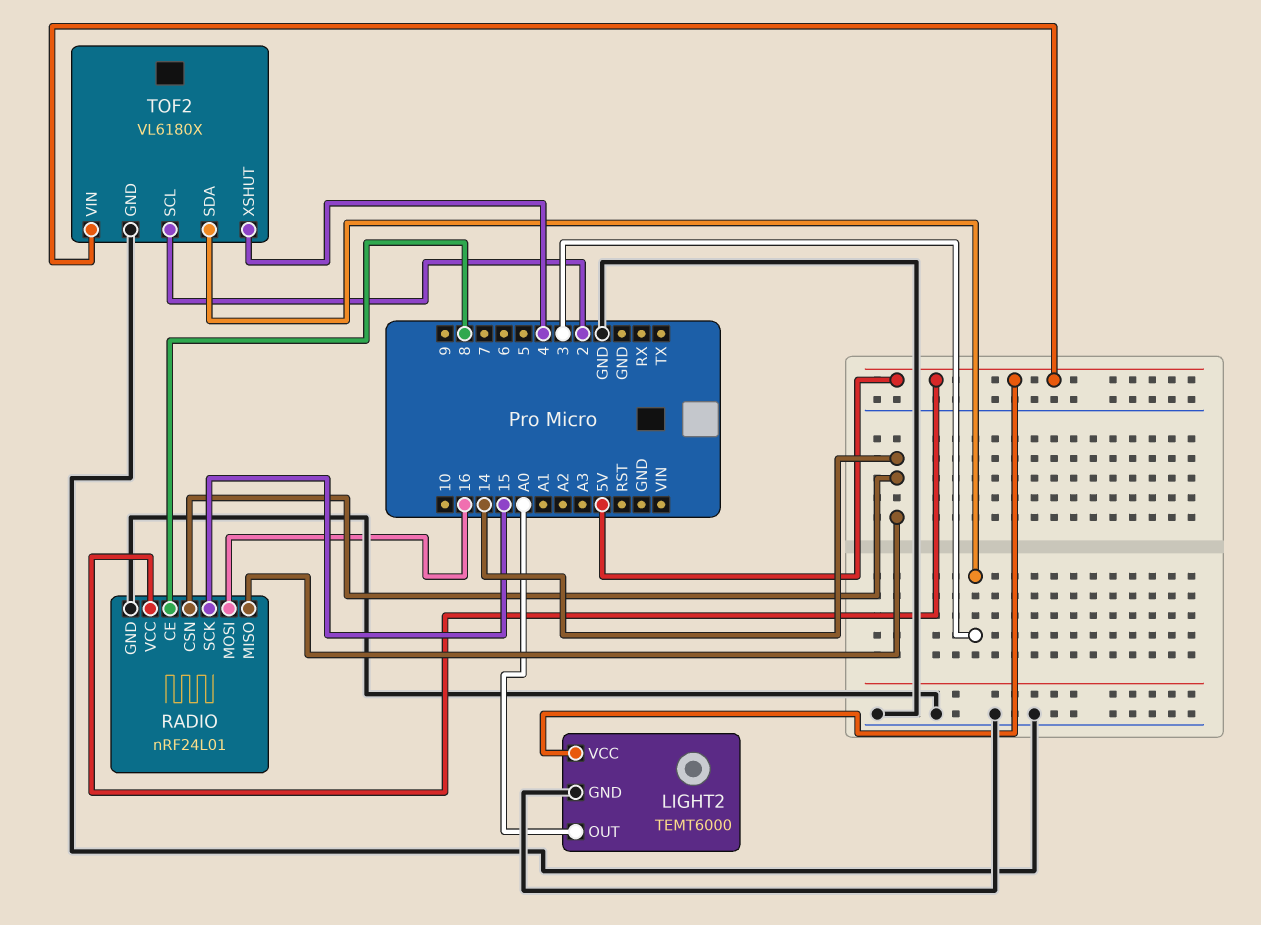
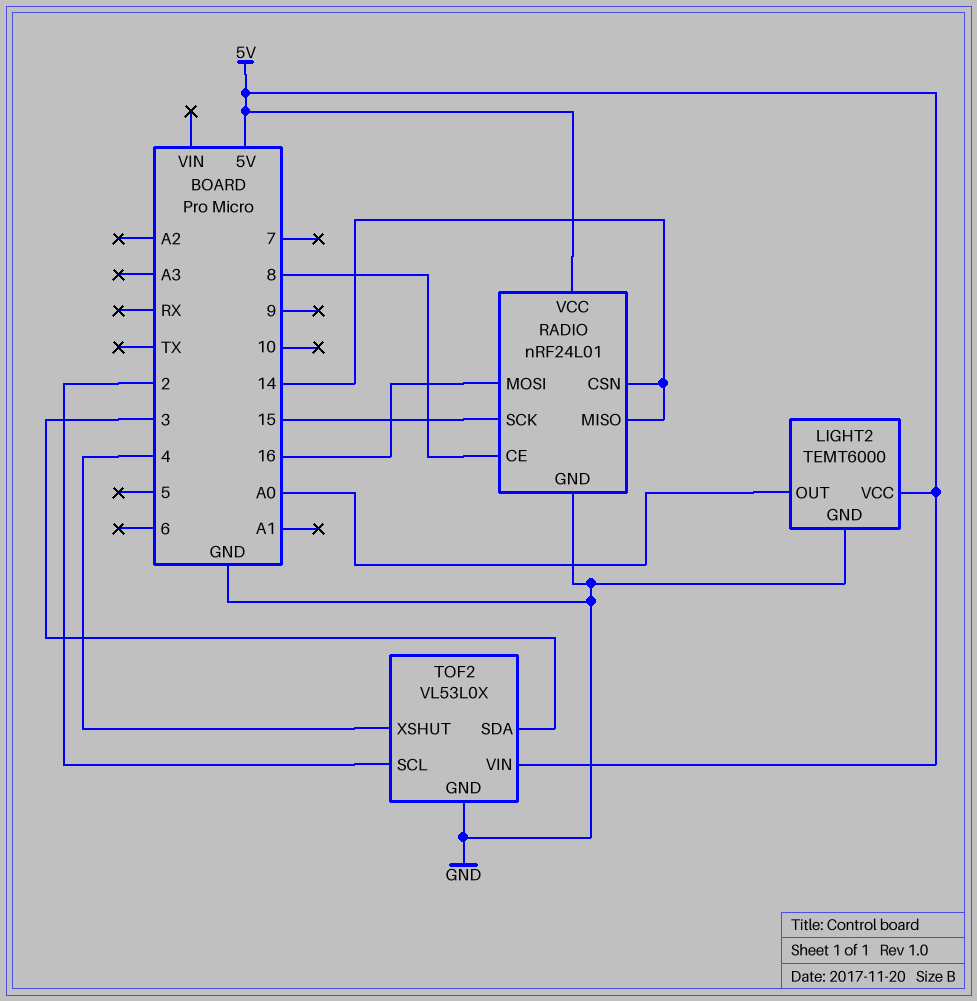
TOF2: VL6180X -> VL53L0X

